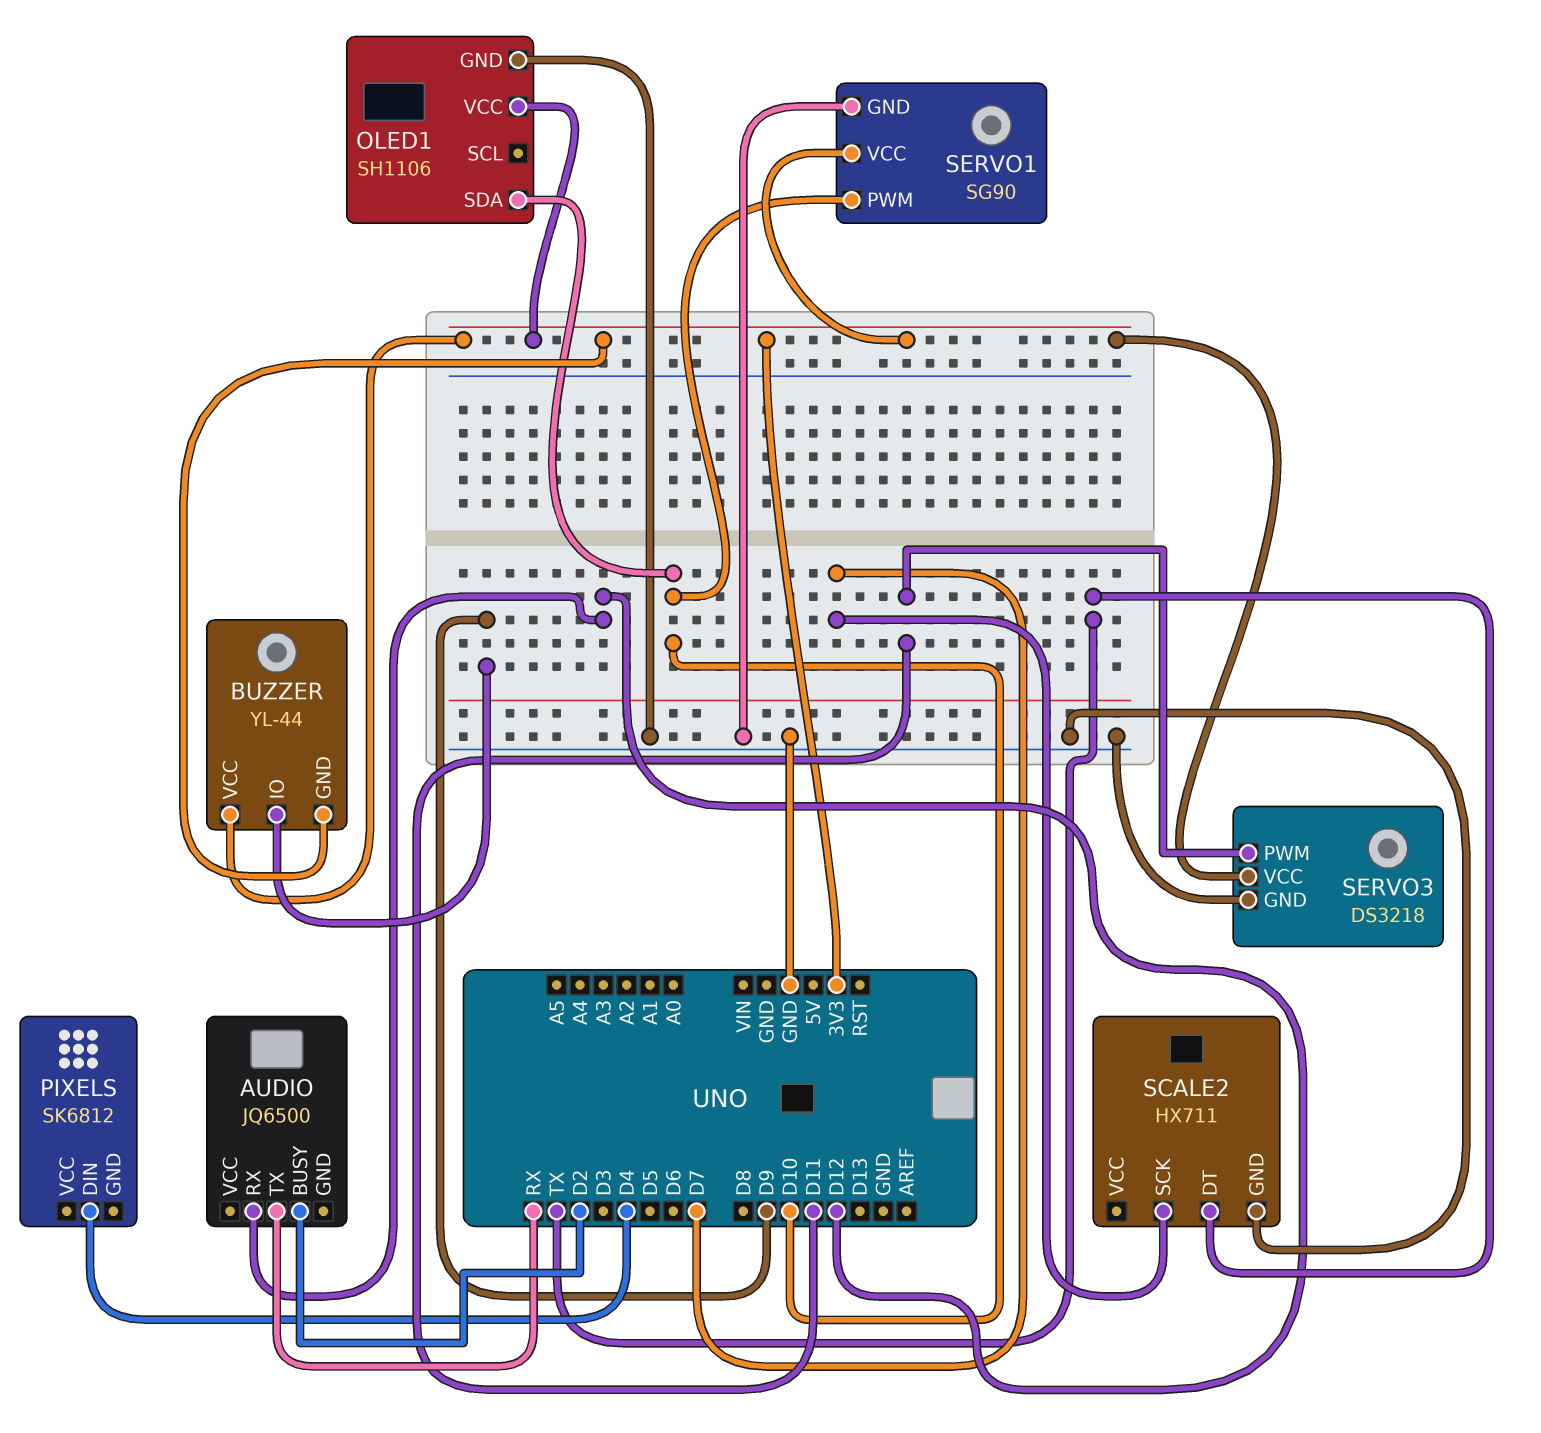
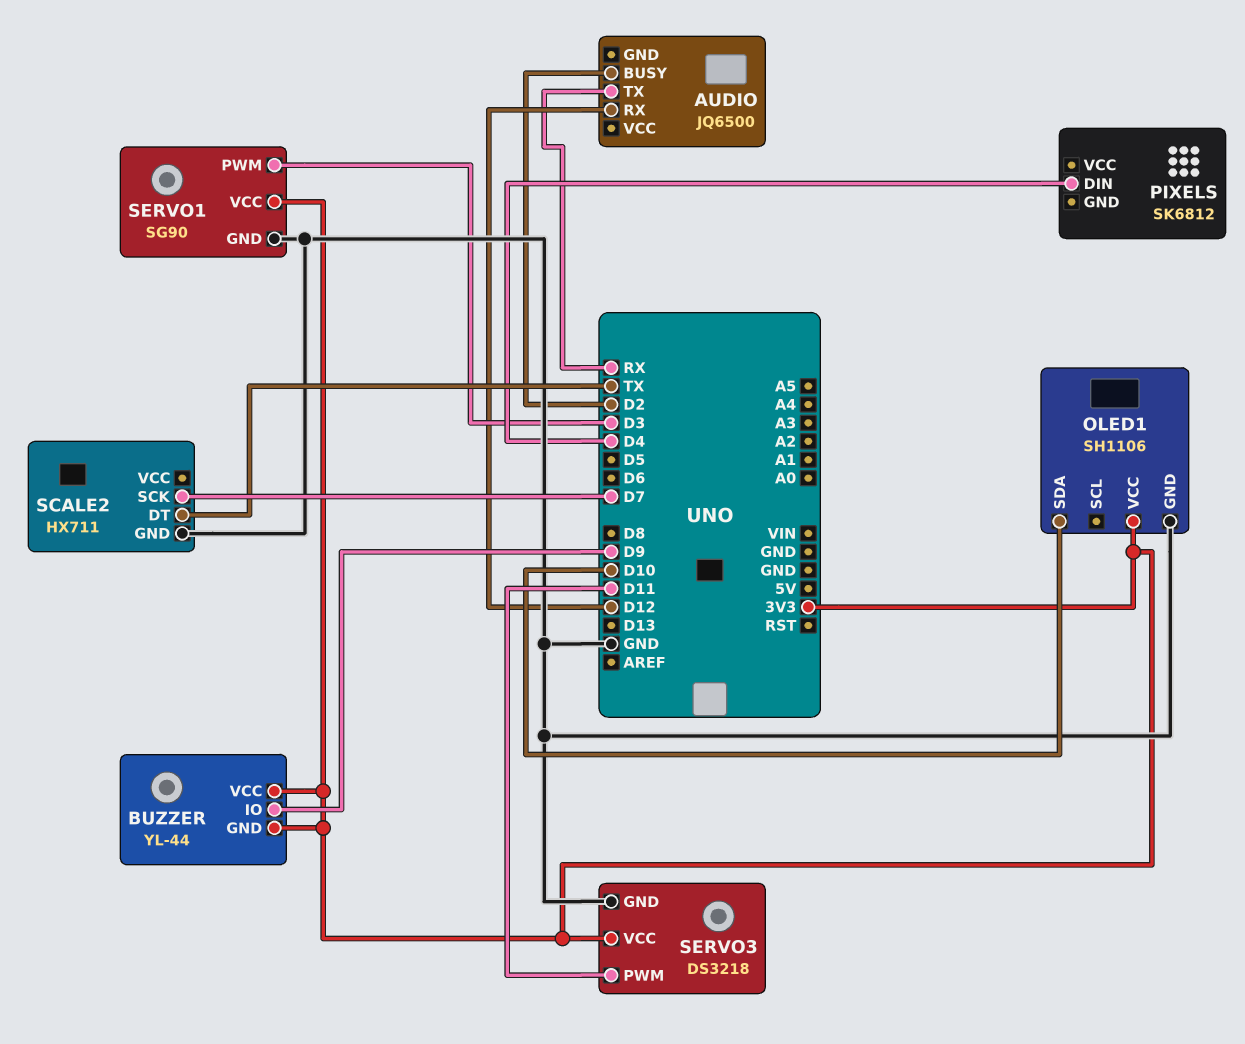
SERVO1 pin PWM: D10 -> D3

